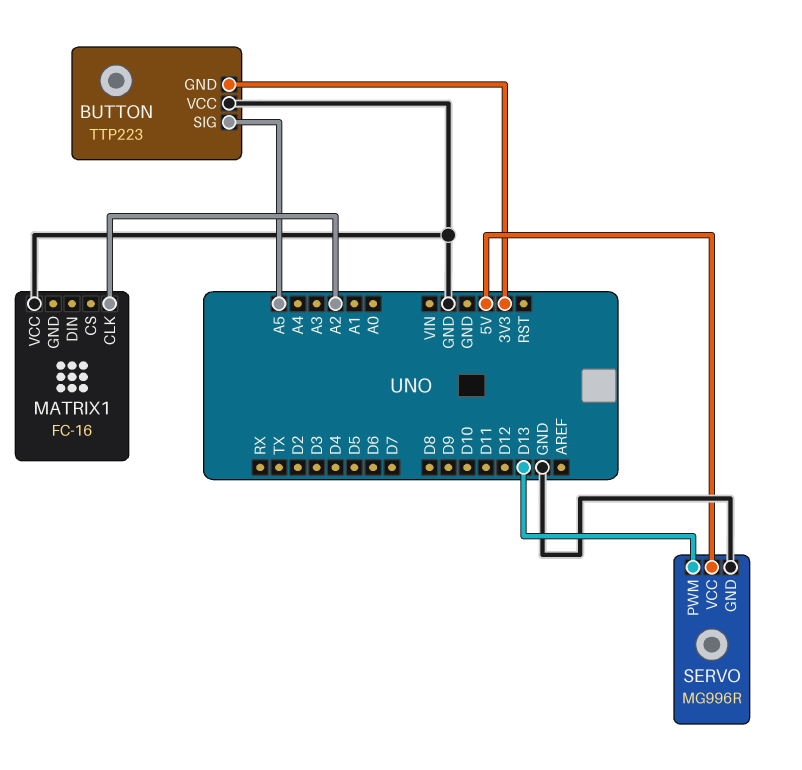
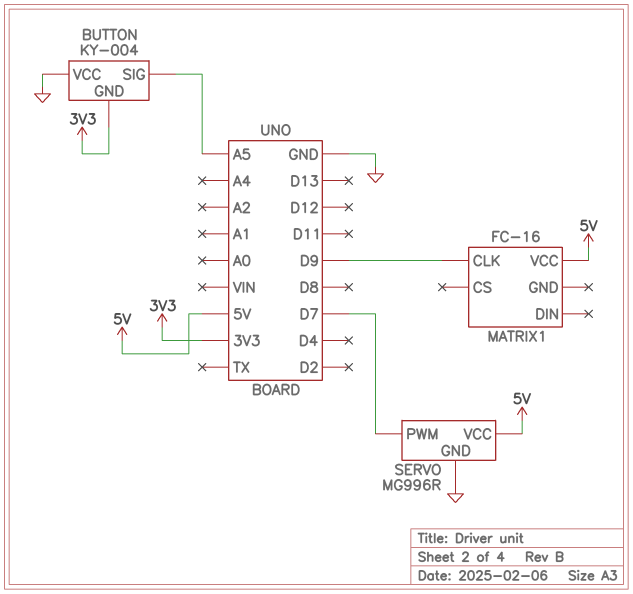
BUTTON: TTP223 -> KY-004
MATRIX1 pin CLK: A2 -> D9
MATRIX1 pin VCC: GND -> 5V
SERVO pin PWM: D13 -> D7

